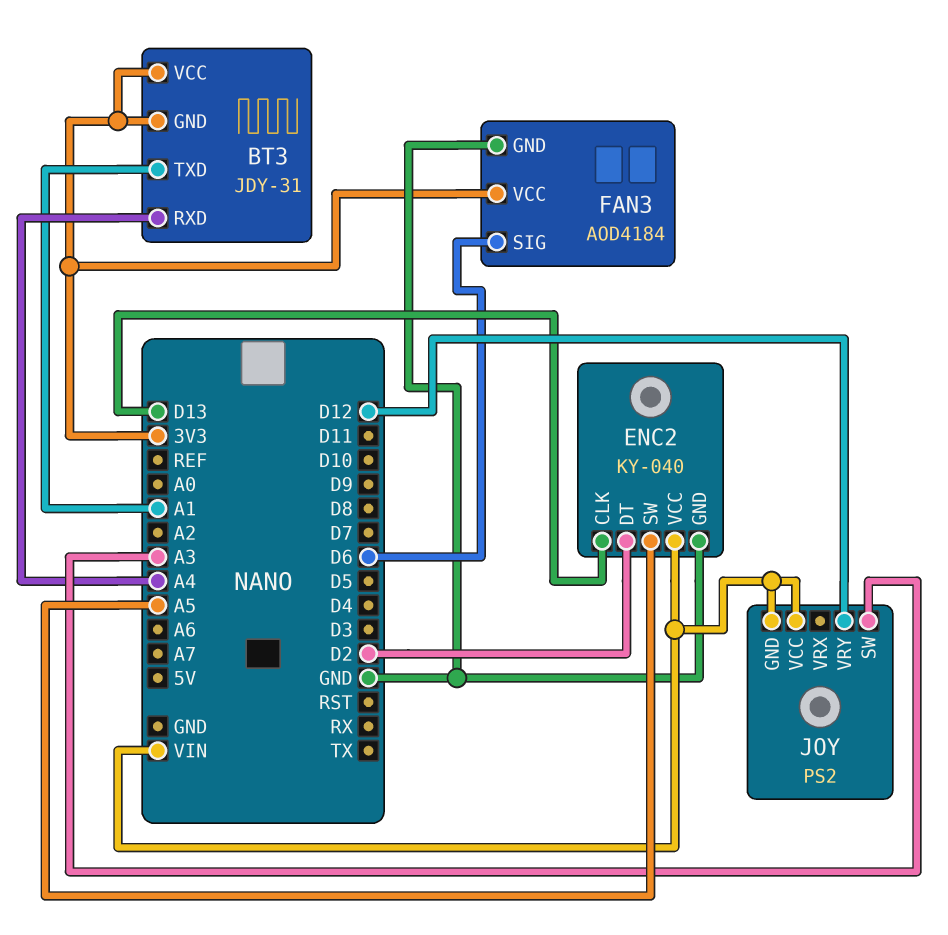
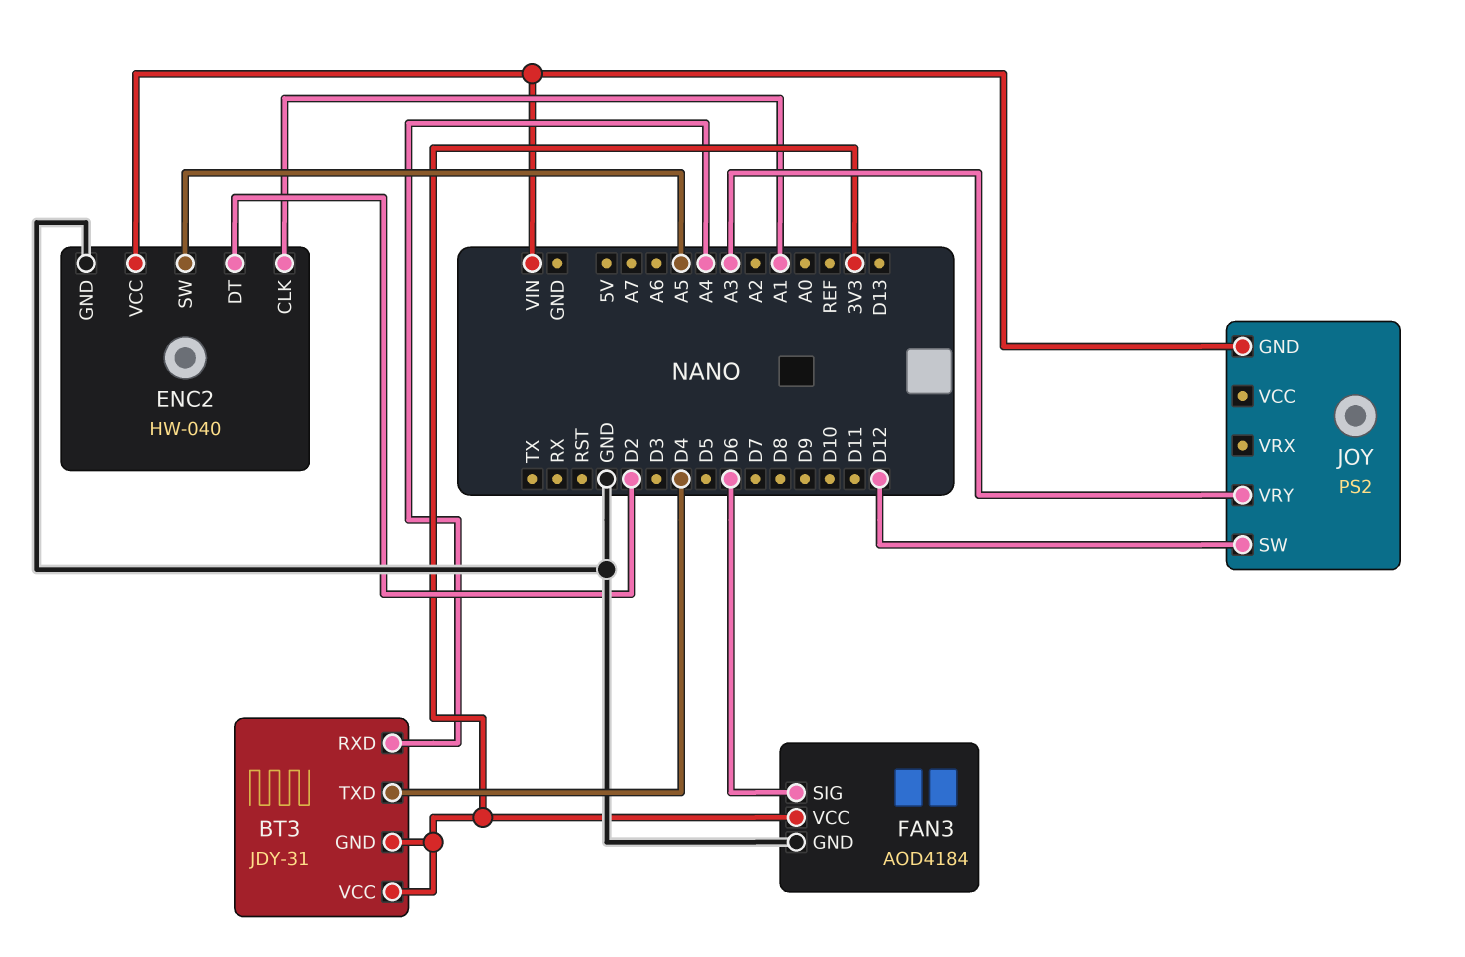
BT3 pin TXD: A1 -> D4
ENC2: KY-040 -> HW-040
ENC2 pin CLK: D13 -> A1
JOY pin SW: A3 -> D12
JOY pin VCC: VIN -> none
JOY pin VRY: D12 -> A3

